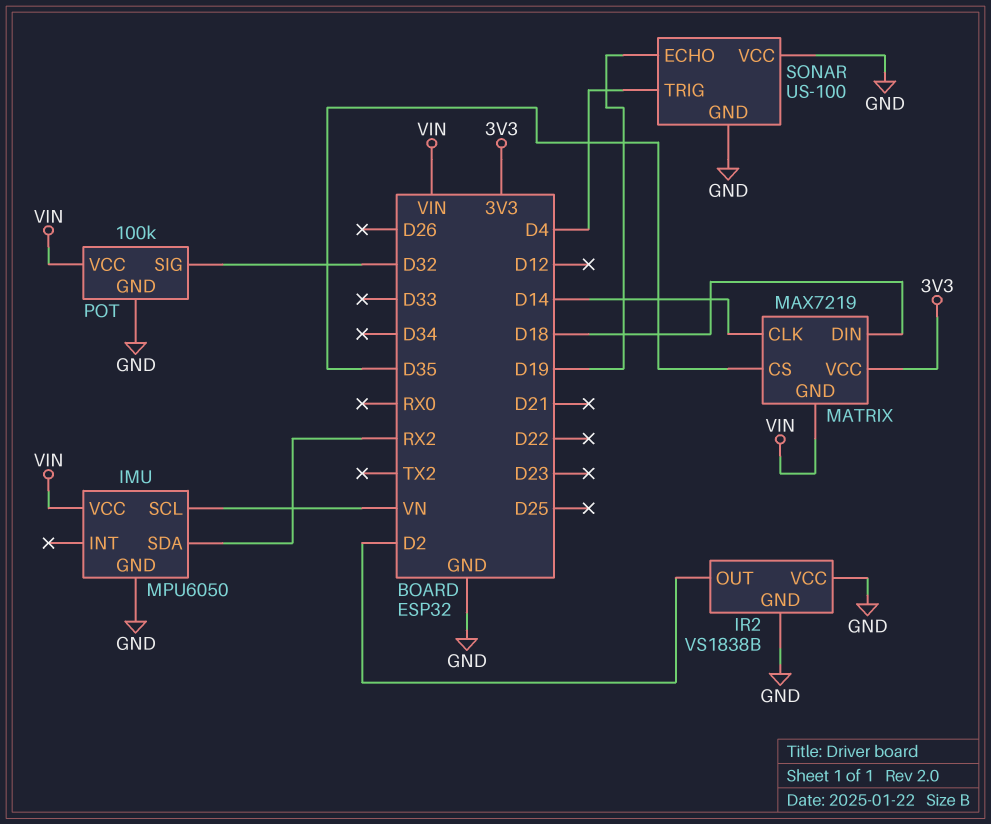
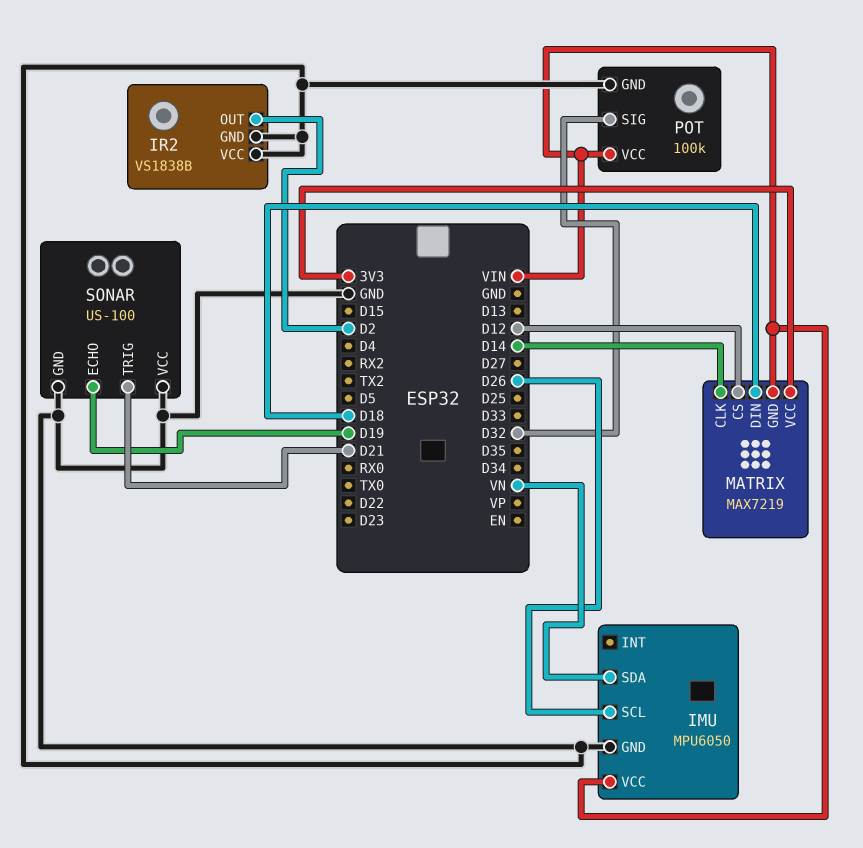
IMU pin SCL: VN -> D26
IMU pin SDA: RX2 -> VN
MATRIX pin CS: D35 -> D12
SONAR pin TRIG: D4 -> D21

